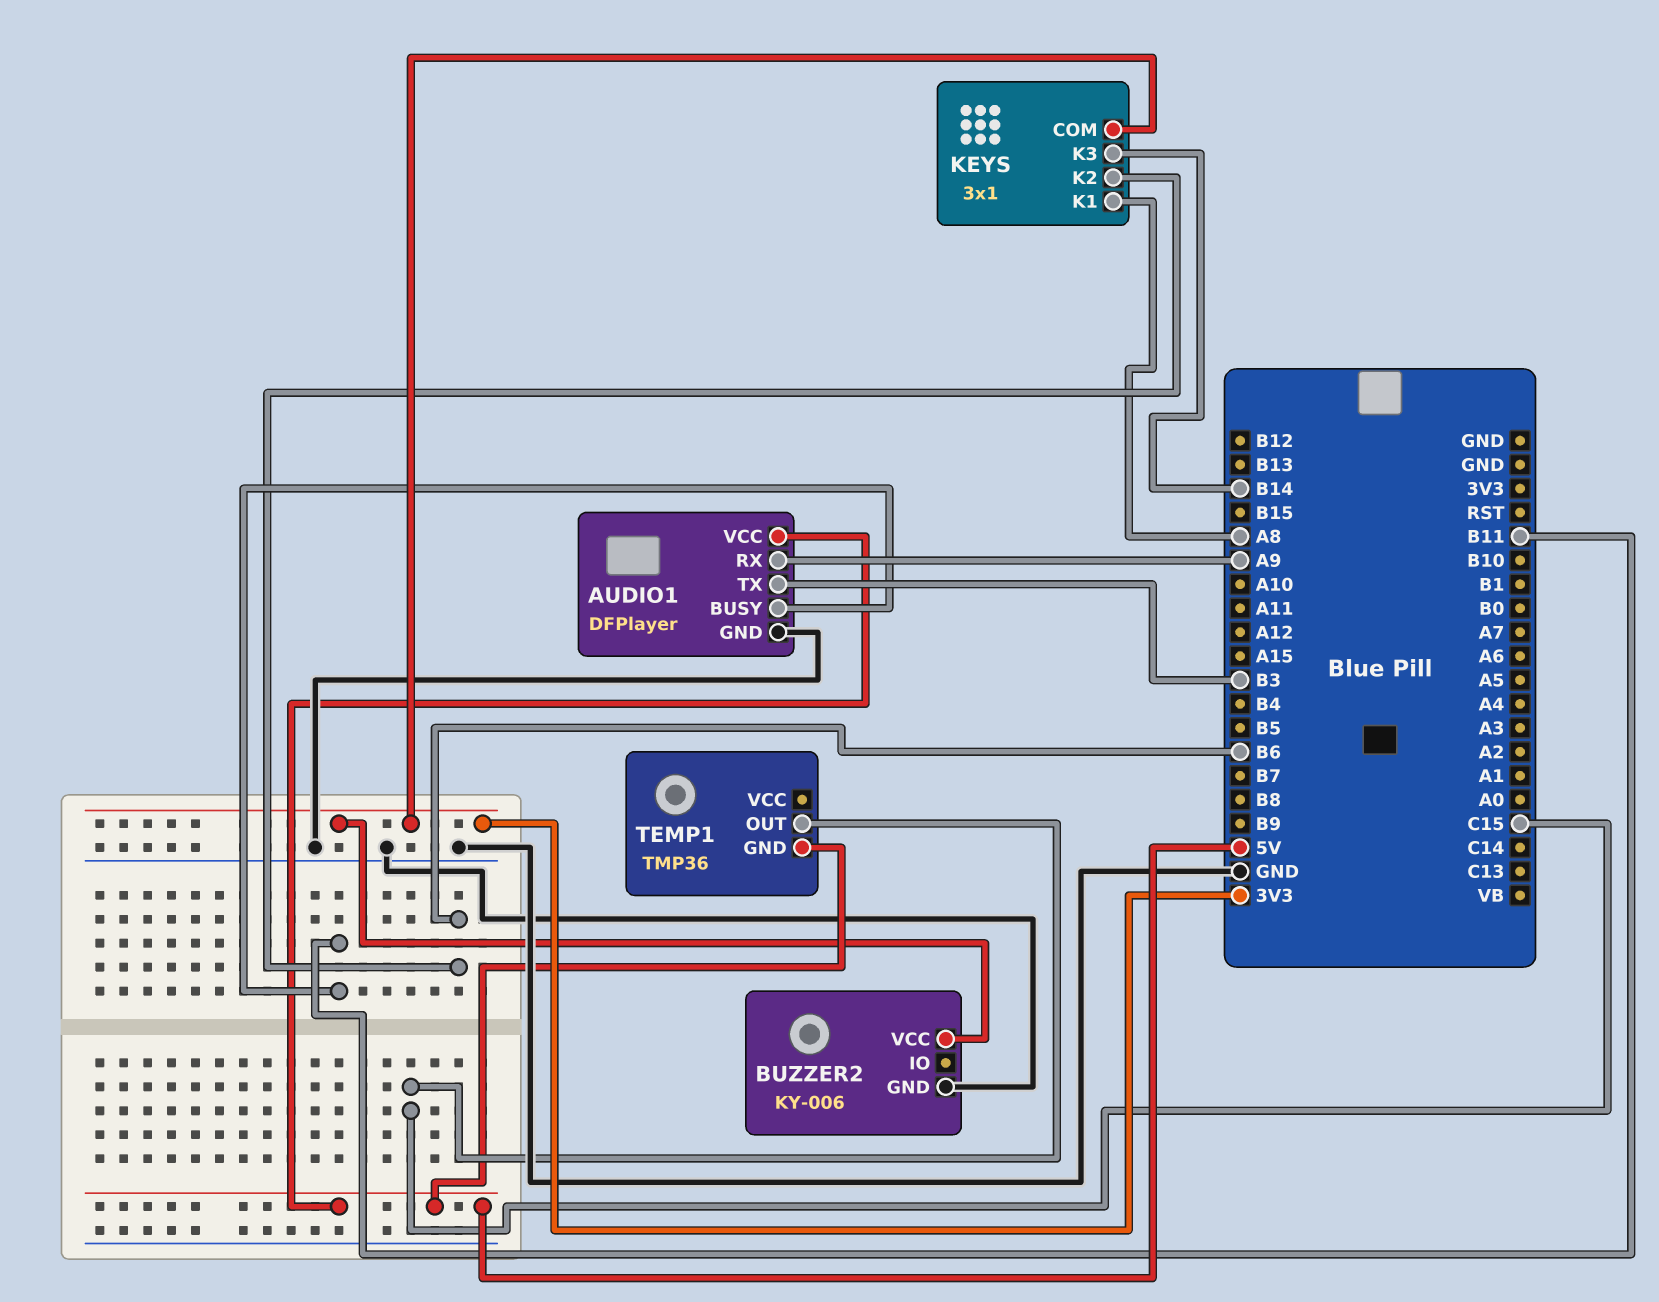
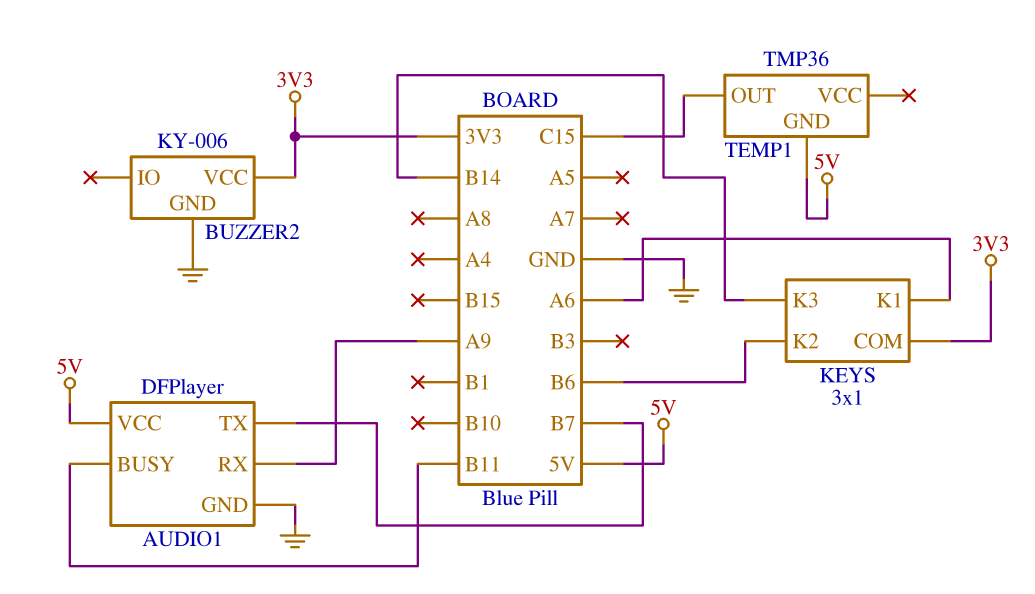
AUDIO1 pin TX: B3 -> B7
KEYS pin K1: A8 -> A6

